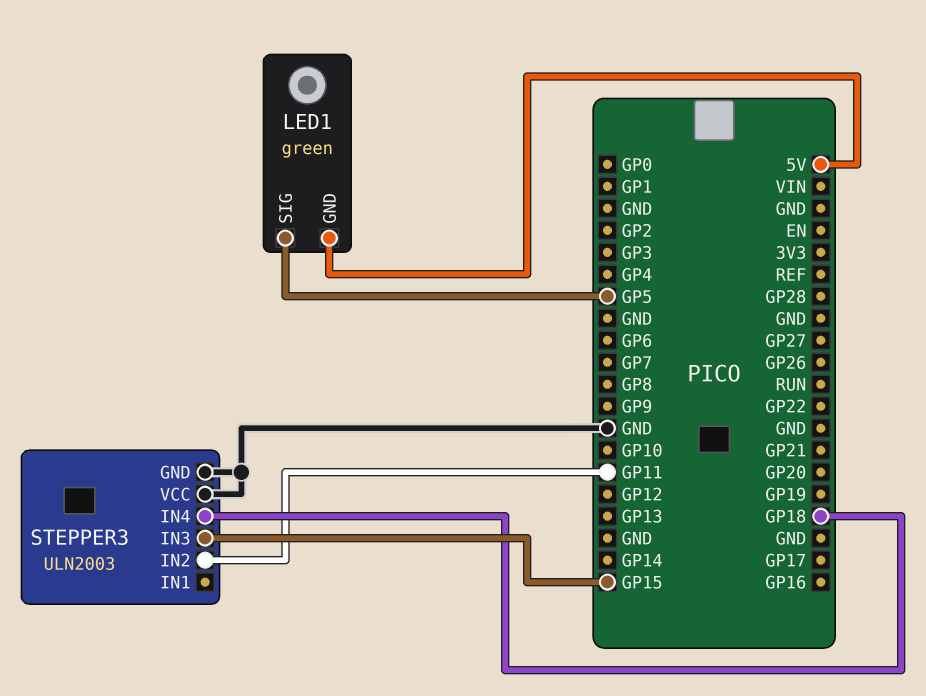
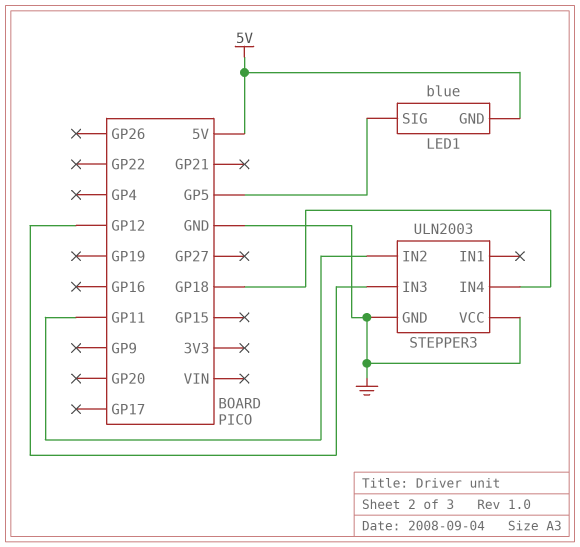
LED1: green -> blue
STEPPER3 pin IN3: GP15 -> GP12

